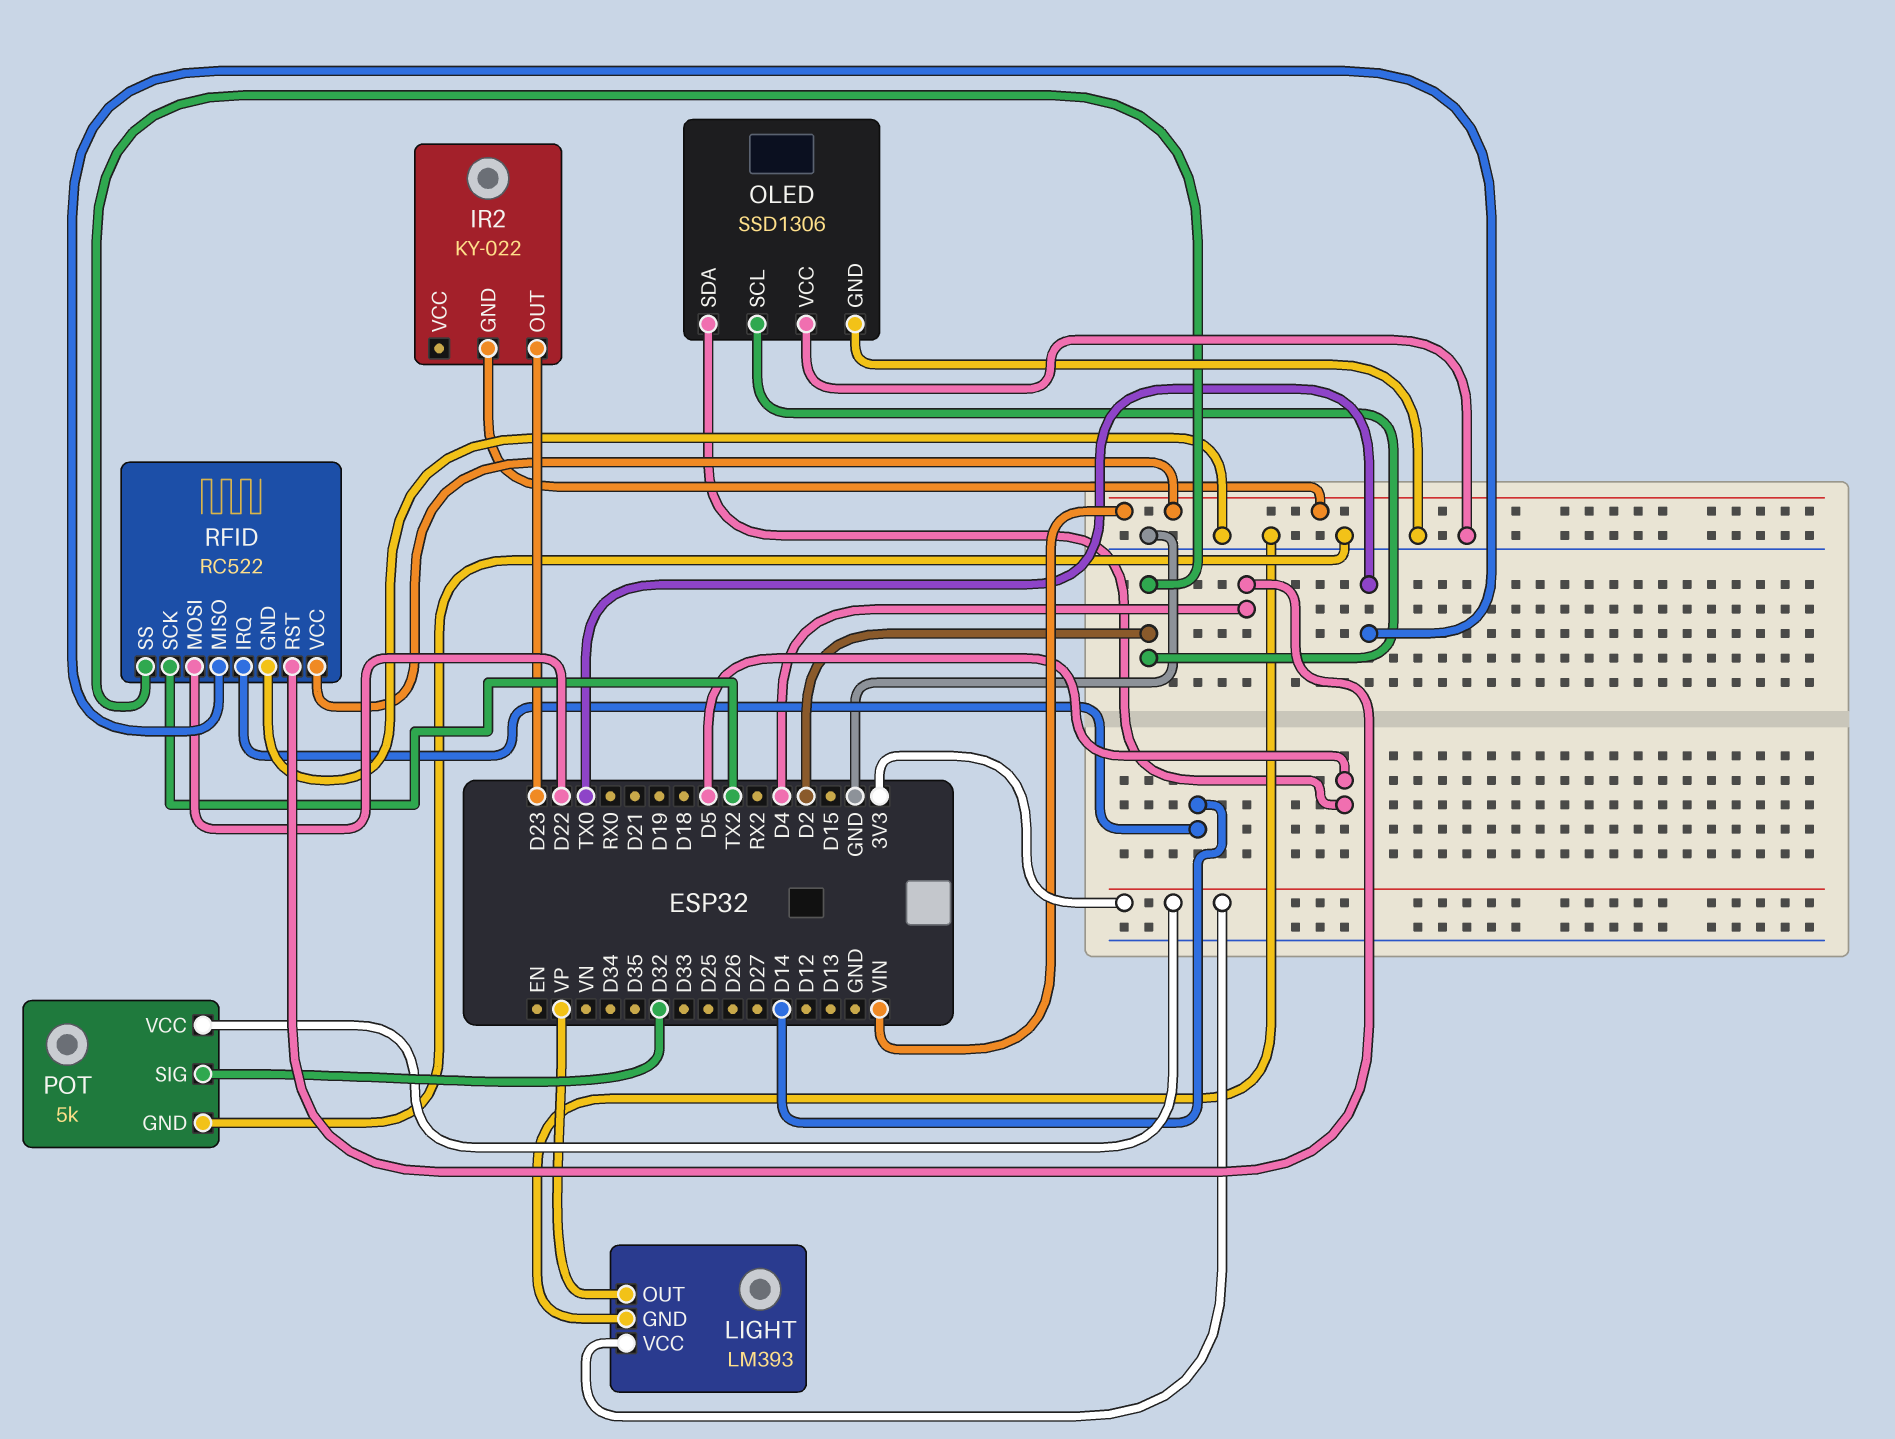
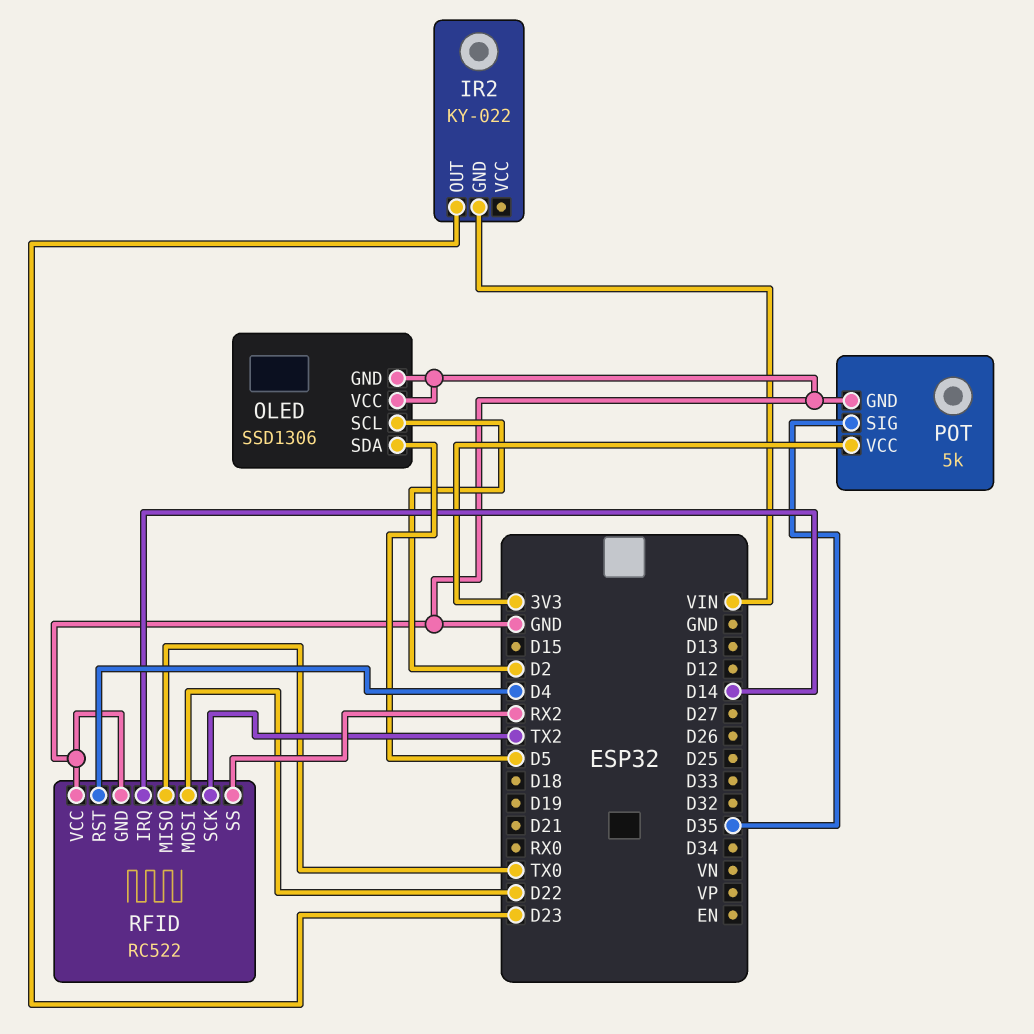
LIGHT: LM393 -> none
LIGHT pin GND: GND -> none
LIGHT pin OUT: VP -> none
LIGHT pin VCC: 3V3 -> none
POT pin SIG: D32 -> D35
RFID pin SS: D2 -> RX2
RFID pin VCC: VIN -> GND

